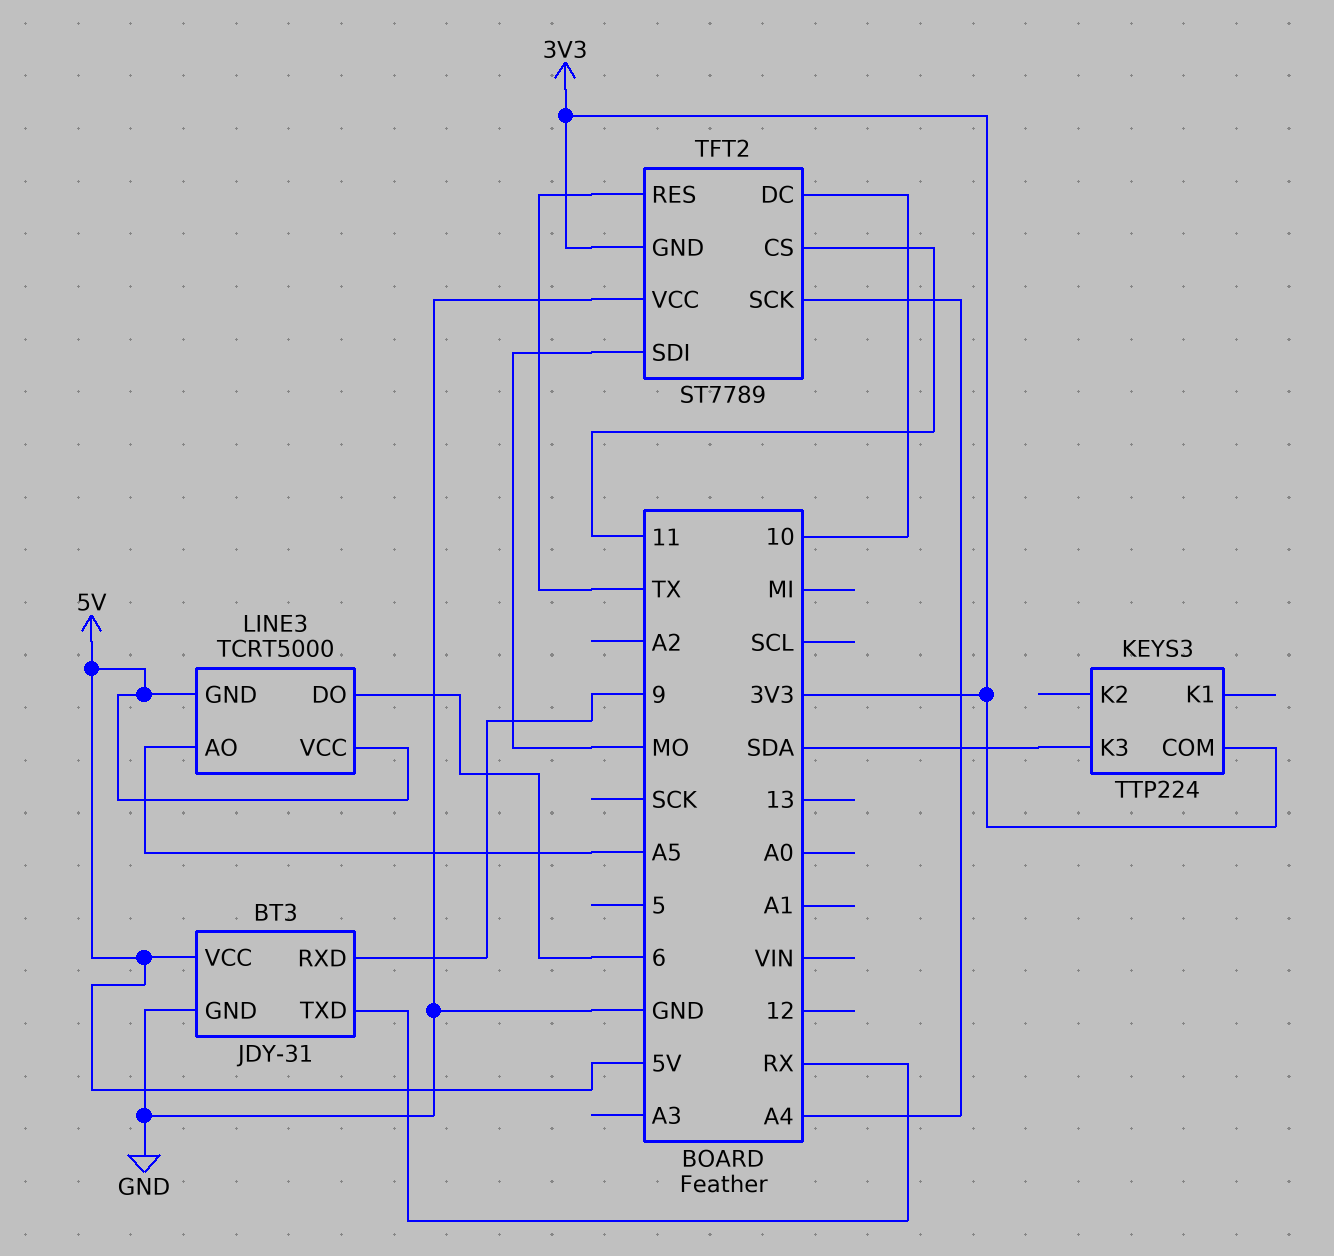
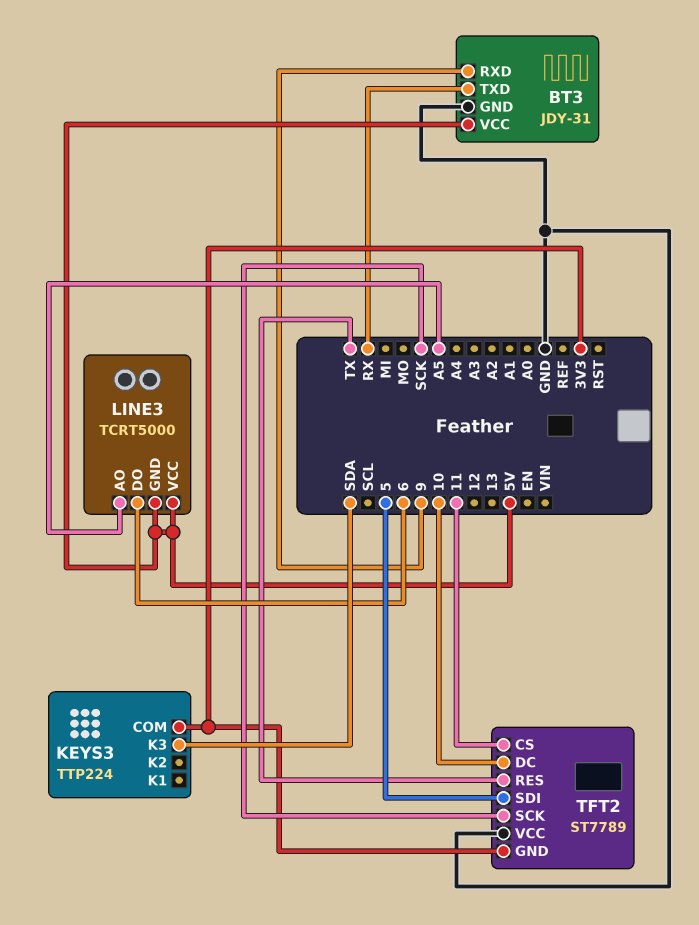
TFT2 pin SCK: A4 -> SCK
TFT2 pin SDI: MO -> 5

